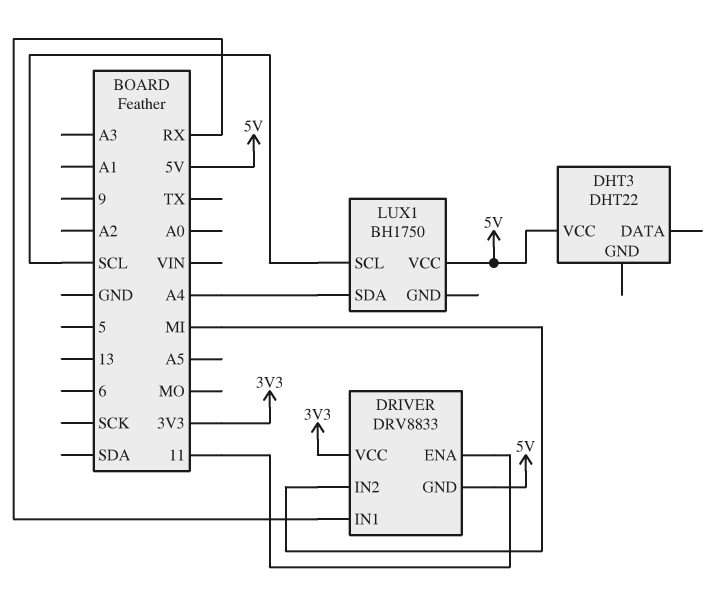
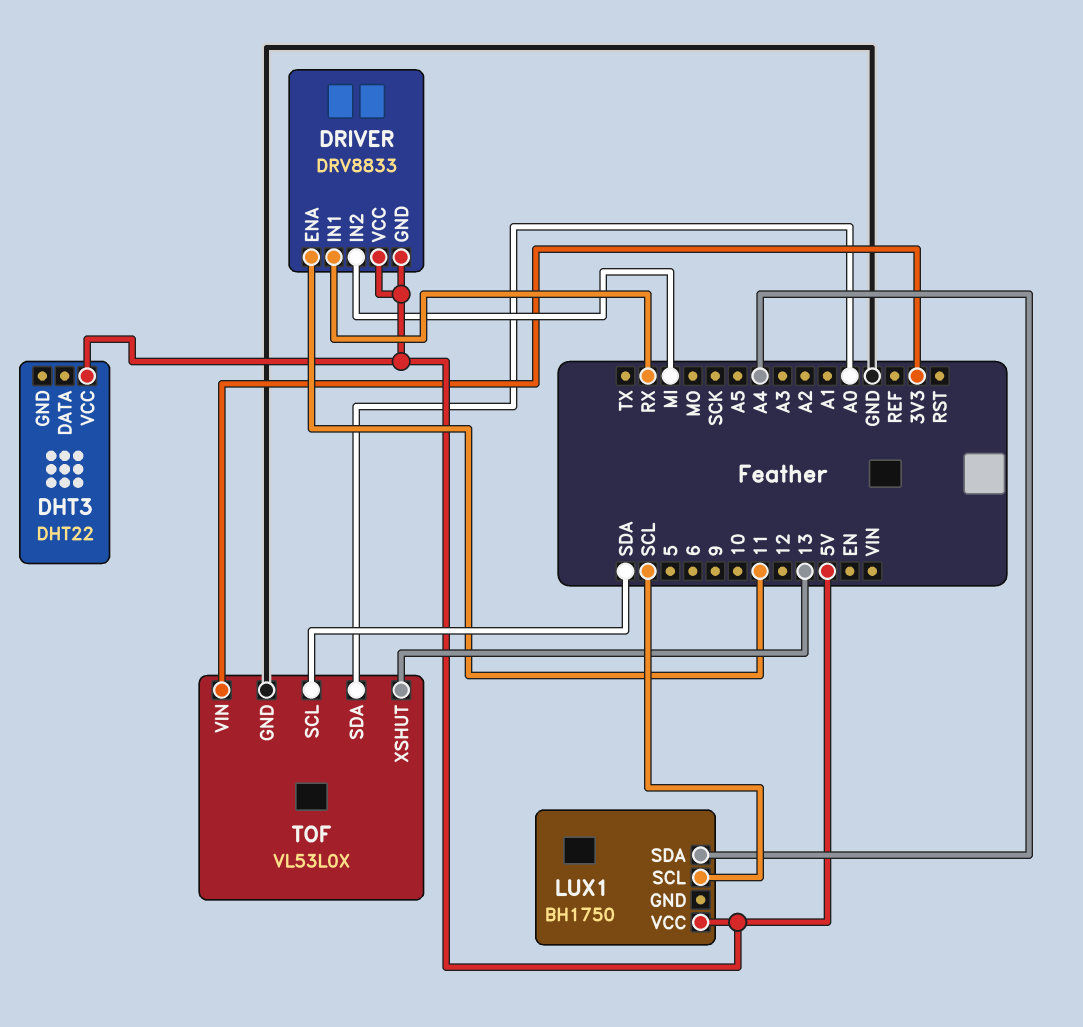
DRIVER pin VCC: 3V3 -> 5V
TOF: none -> VL53L0X
TOF pin GND: none -> GND
TOF pin SCL: none -> SDA
TOF pin SDA: none -> A0
TOF pin VIN: none -> 3V3
TOF pin XSHUT: none -> 13

